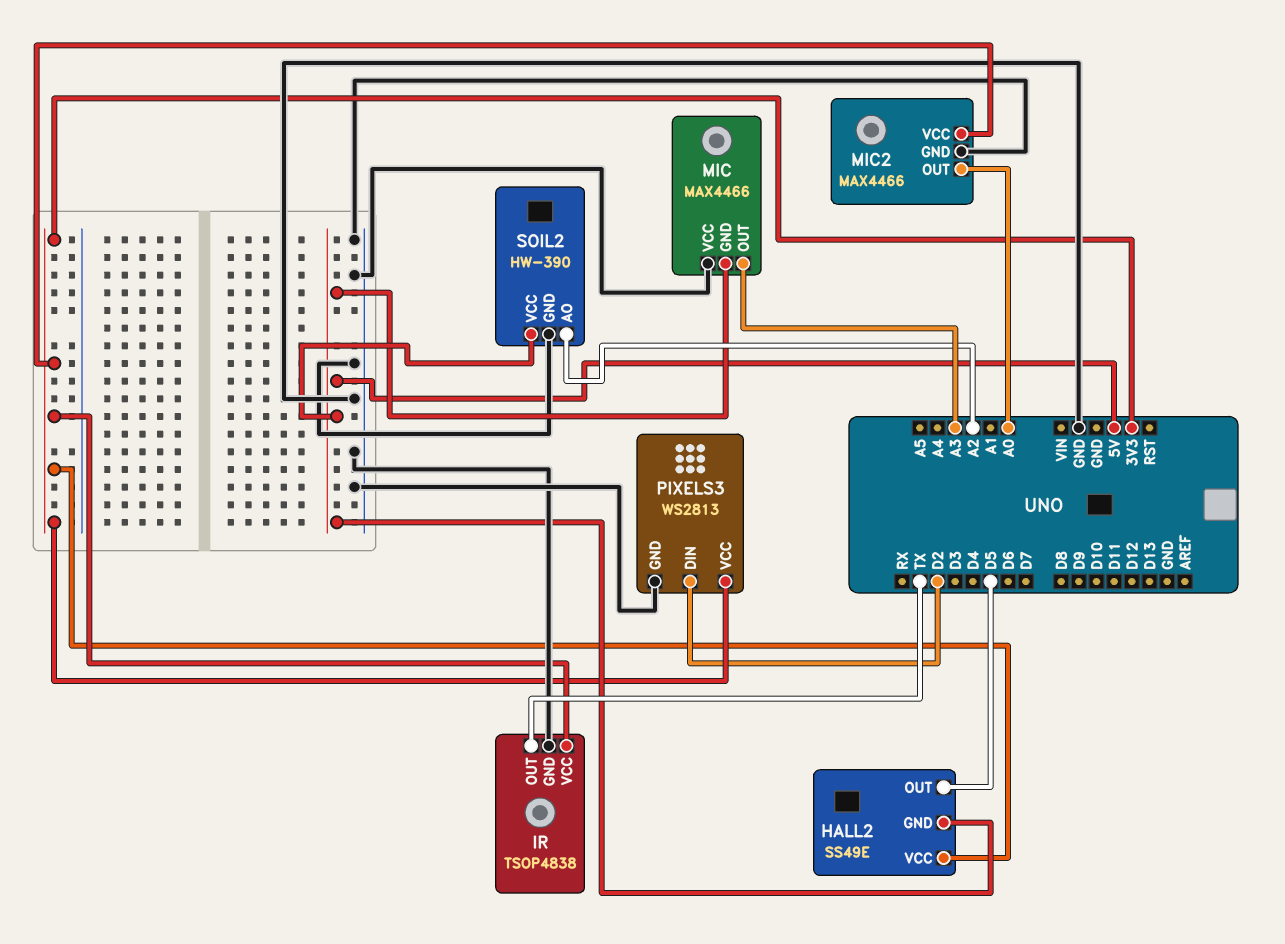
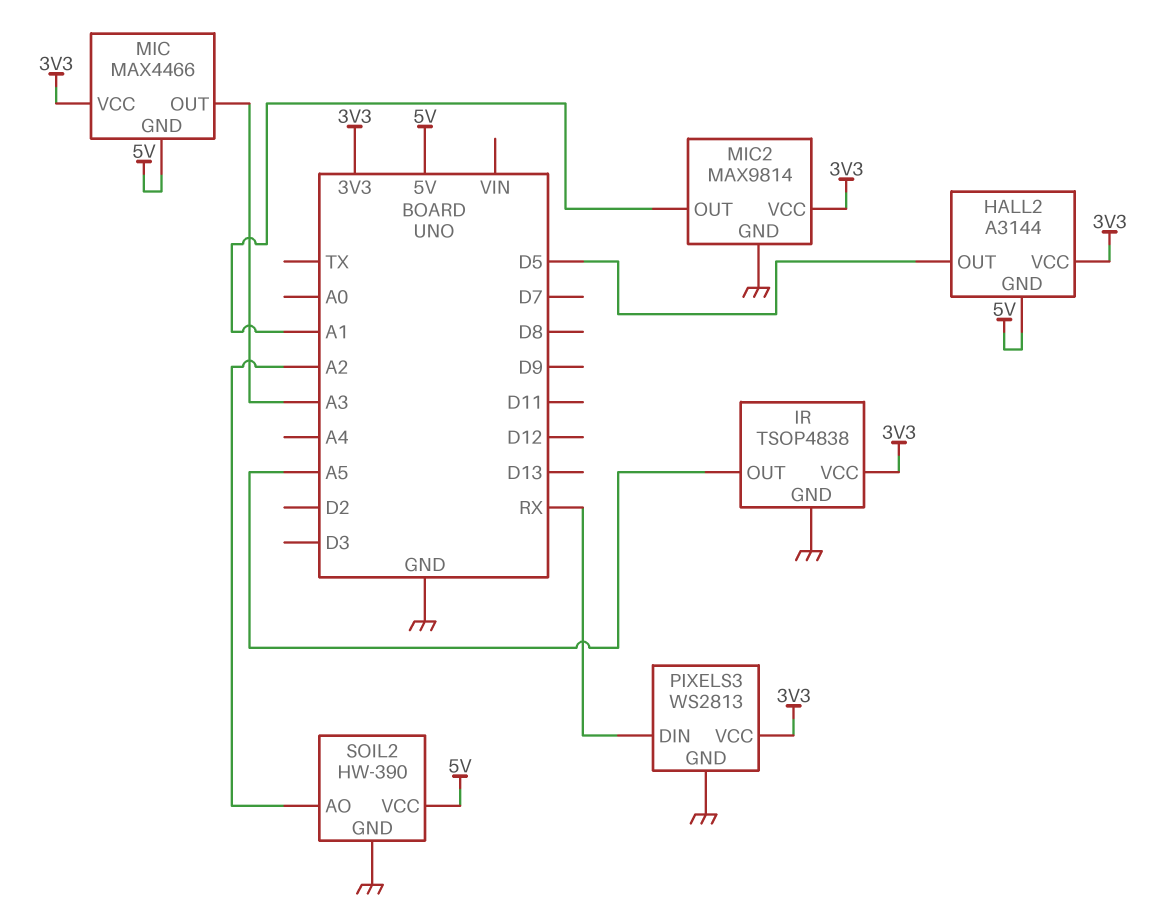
HALL2: SS49E -> A3144
IR pin OUT: TX -> A5
MIC pin VCC: GND -> 3V3
MIC2: MAX4466 -> MAX9814
MIC2 pin OUT: A0 -> A1
PIXELS3 pin DIN: D2 -> RX

